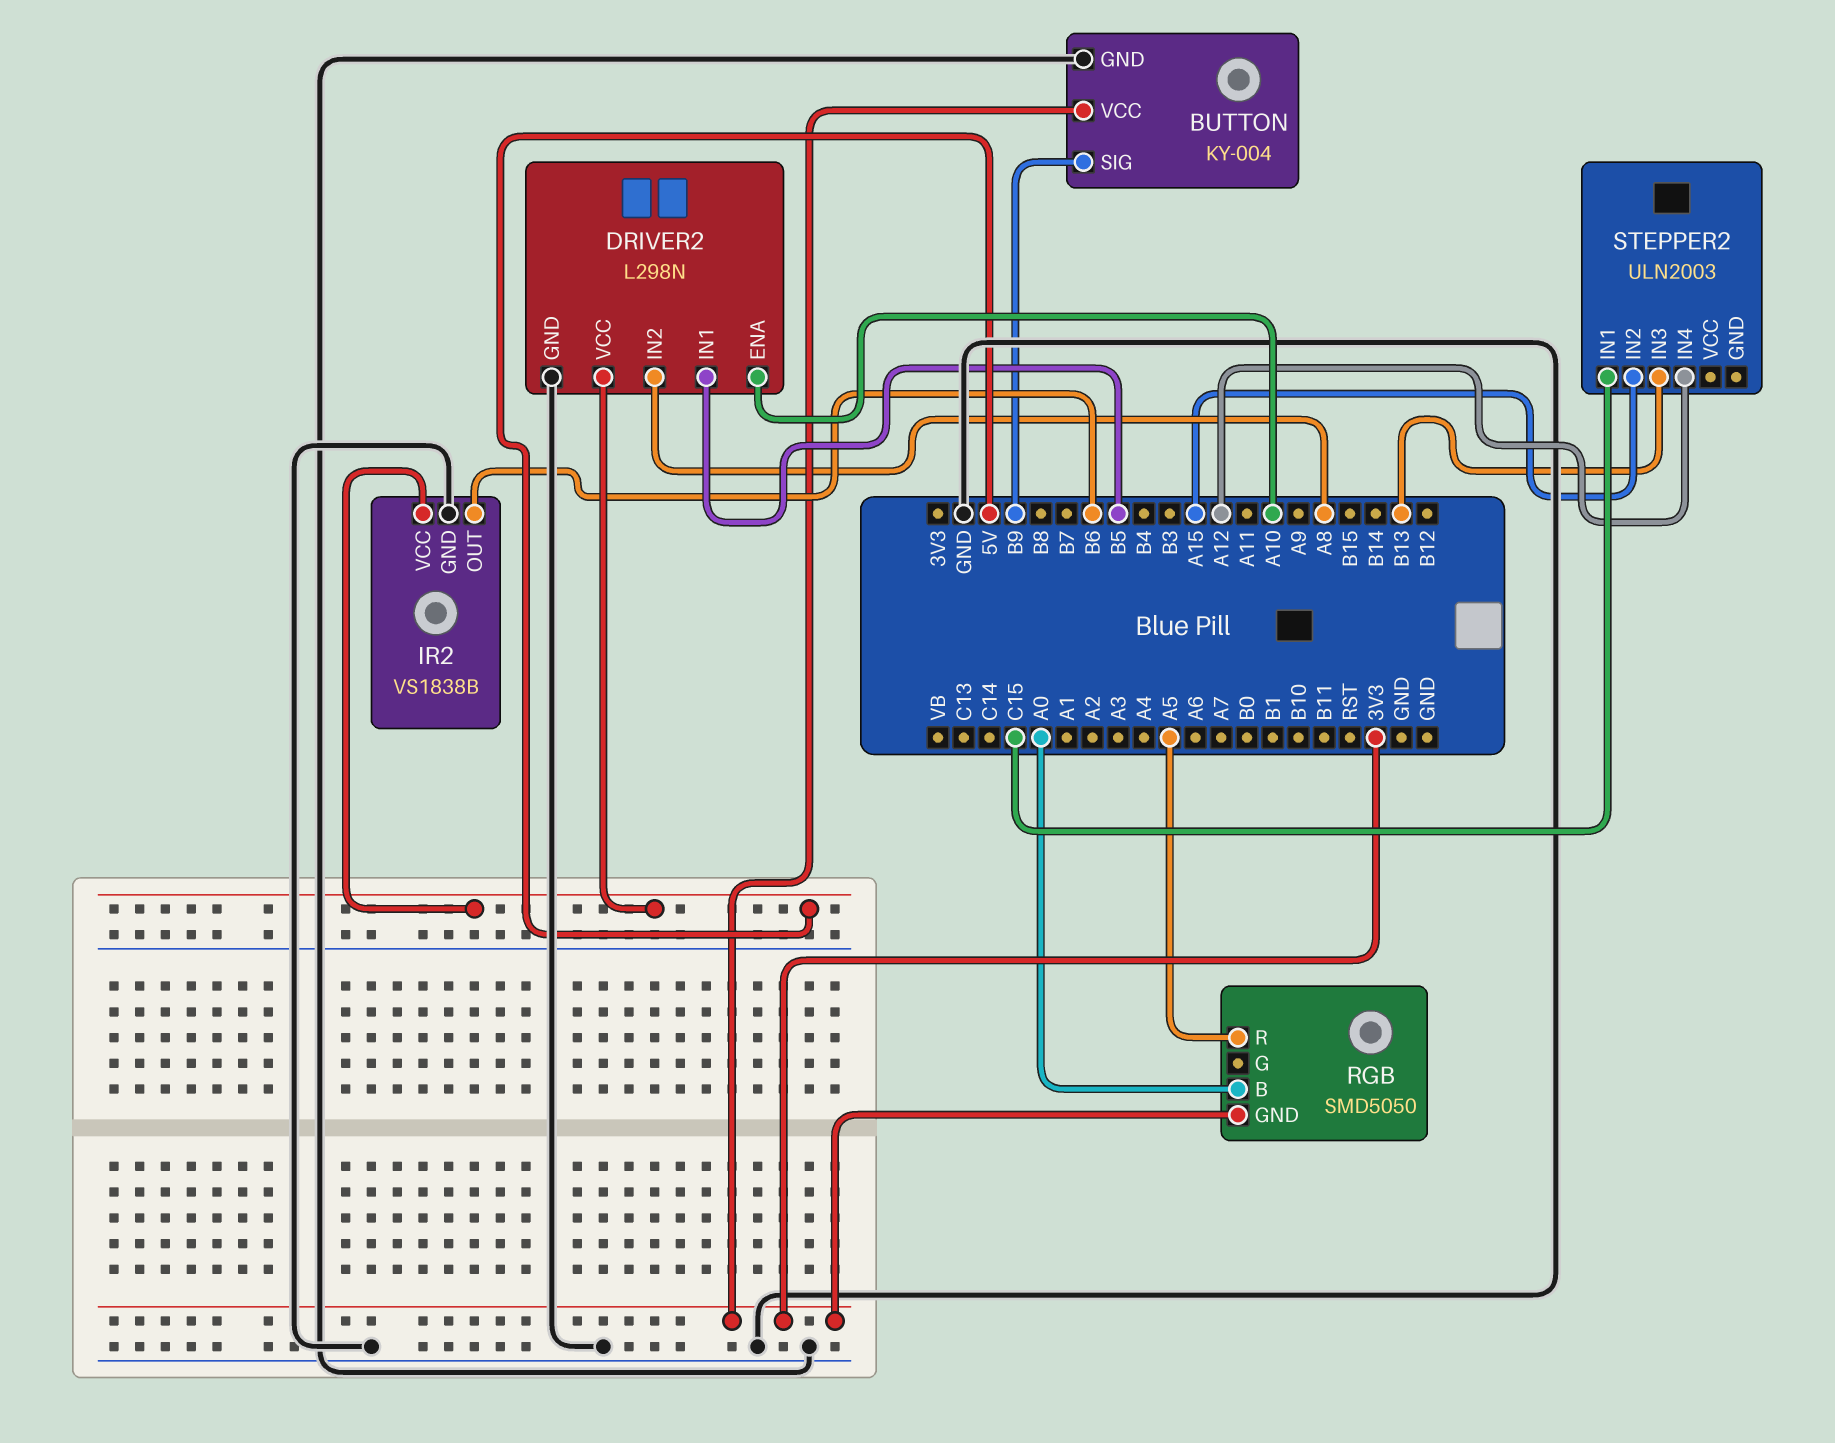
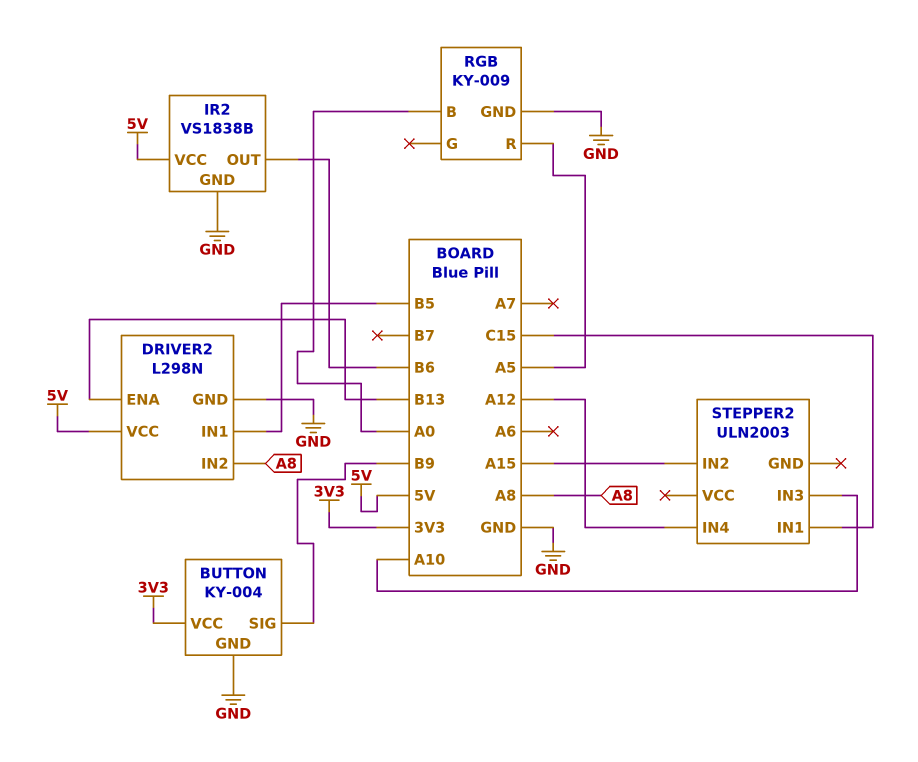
DRIVER2 pin ENA: A10 -> B13
RGB: SMD5050 -> KY-009
RGB pin GND: 3V3 -> GND
STEPPER2 pin IN3: B13 -> A10

